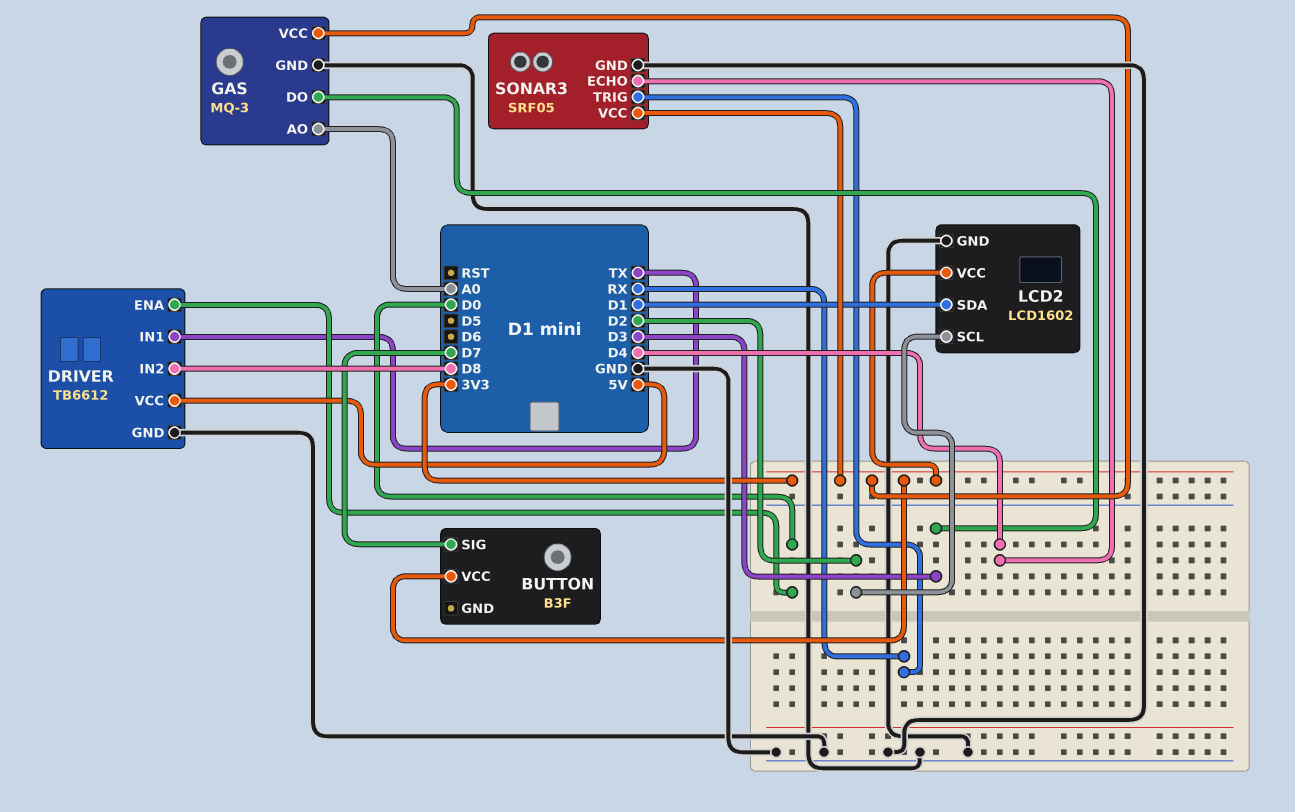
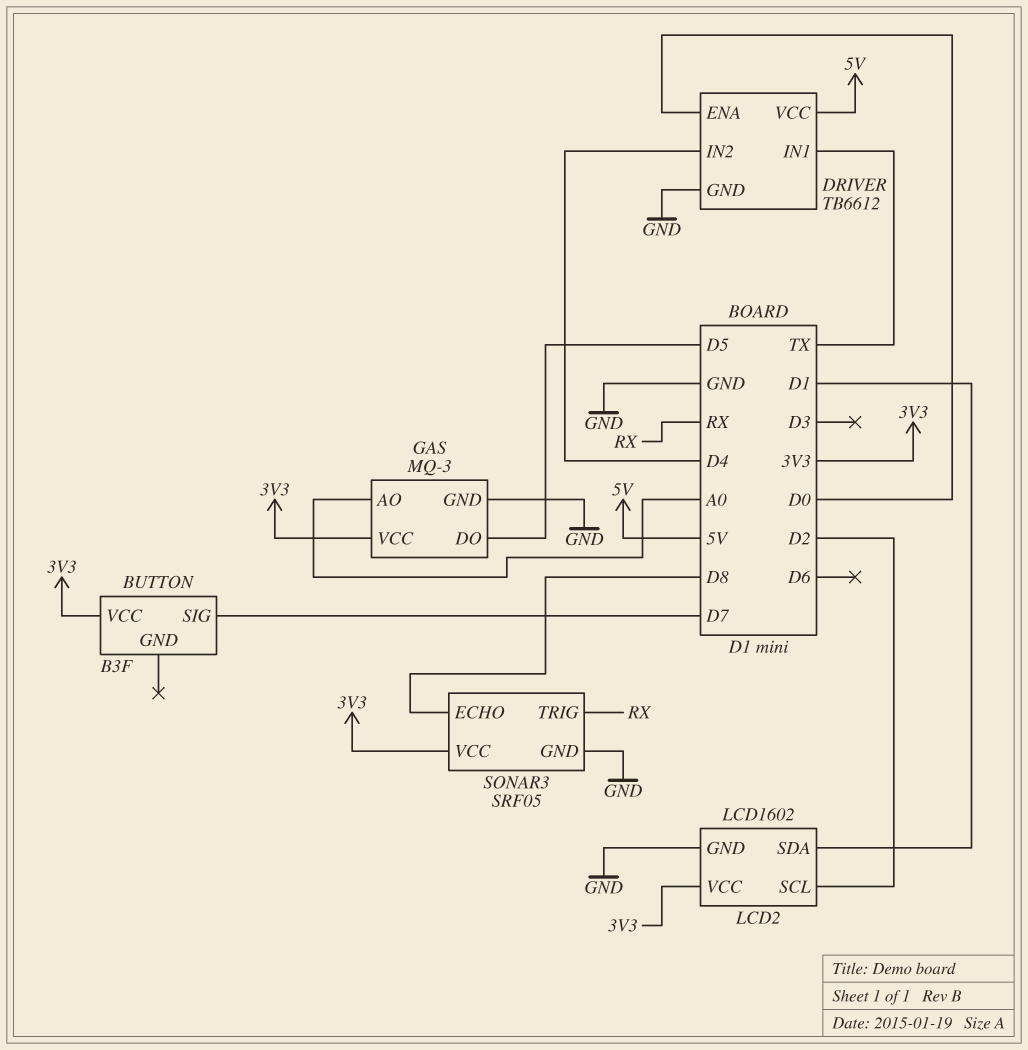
DRIVER pin IN2: D8 -> D4
GAS pin DO: D3 -> D5
SONAR3 pin ECHO: D4 -> D8

